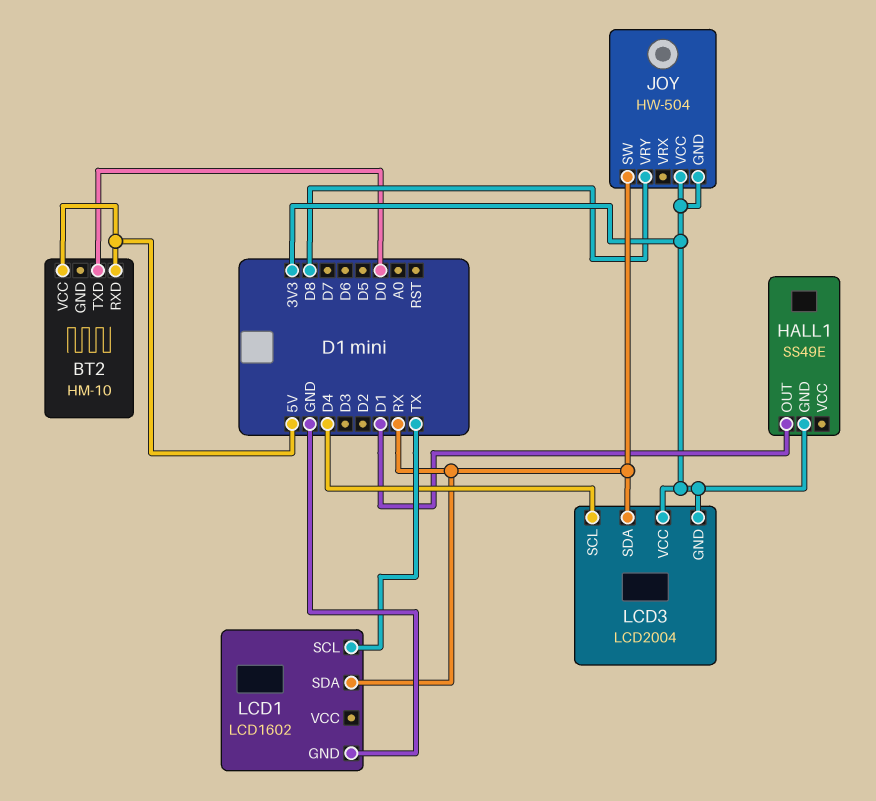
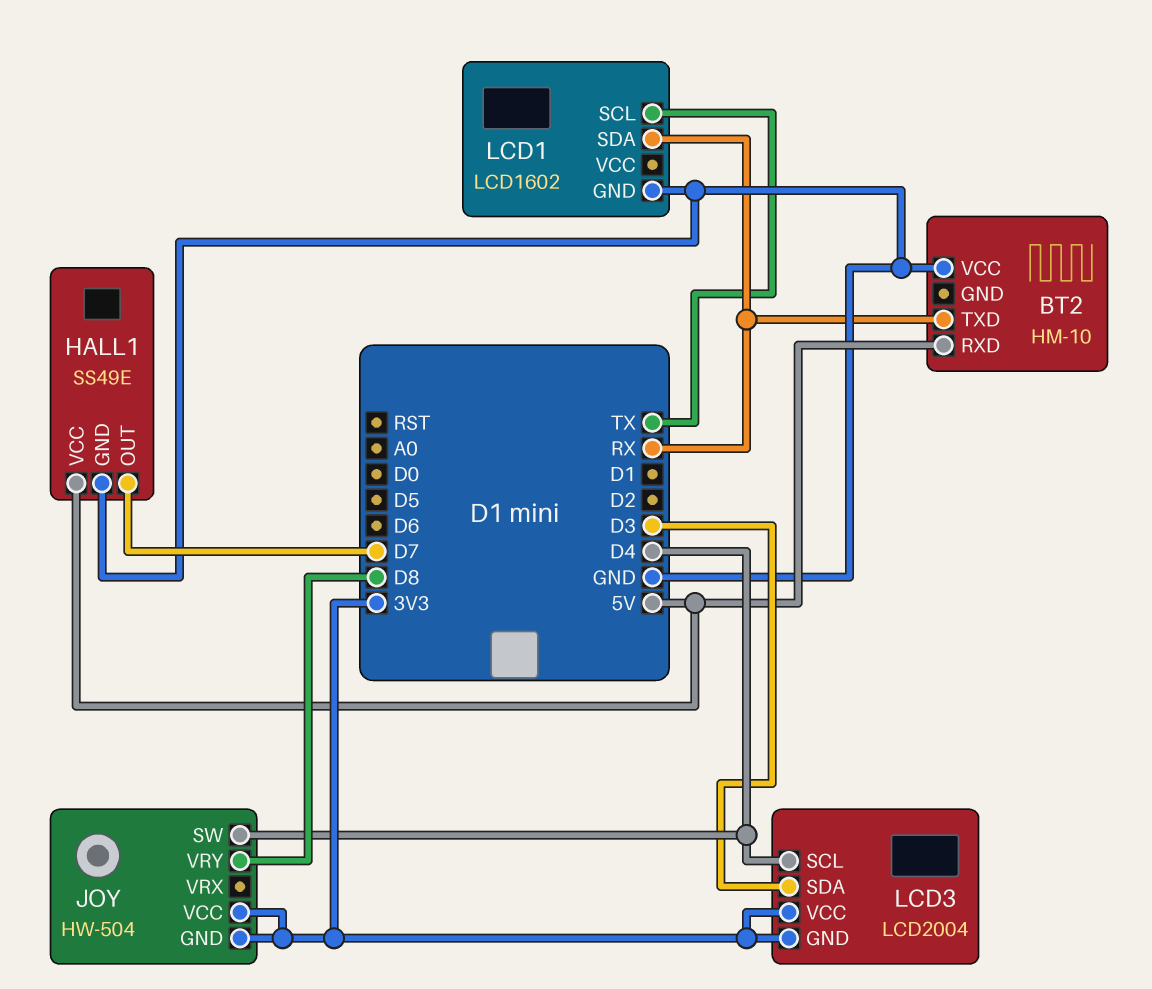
BT2 pin TXD: D0 -> RX
BT2 pin VCC: 5V -> GND
HALL1 pin GND: 3V3 -> GND
HALL1 pin OUT: D1 -> D7
HALL1 pin VCC: none -> 5V
JOY pin SW: RX -> D4
LCD3 pin SDA: RX -> D3

